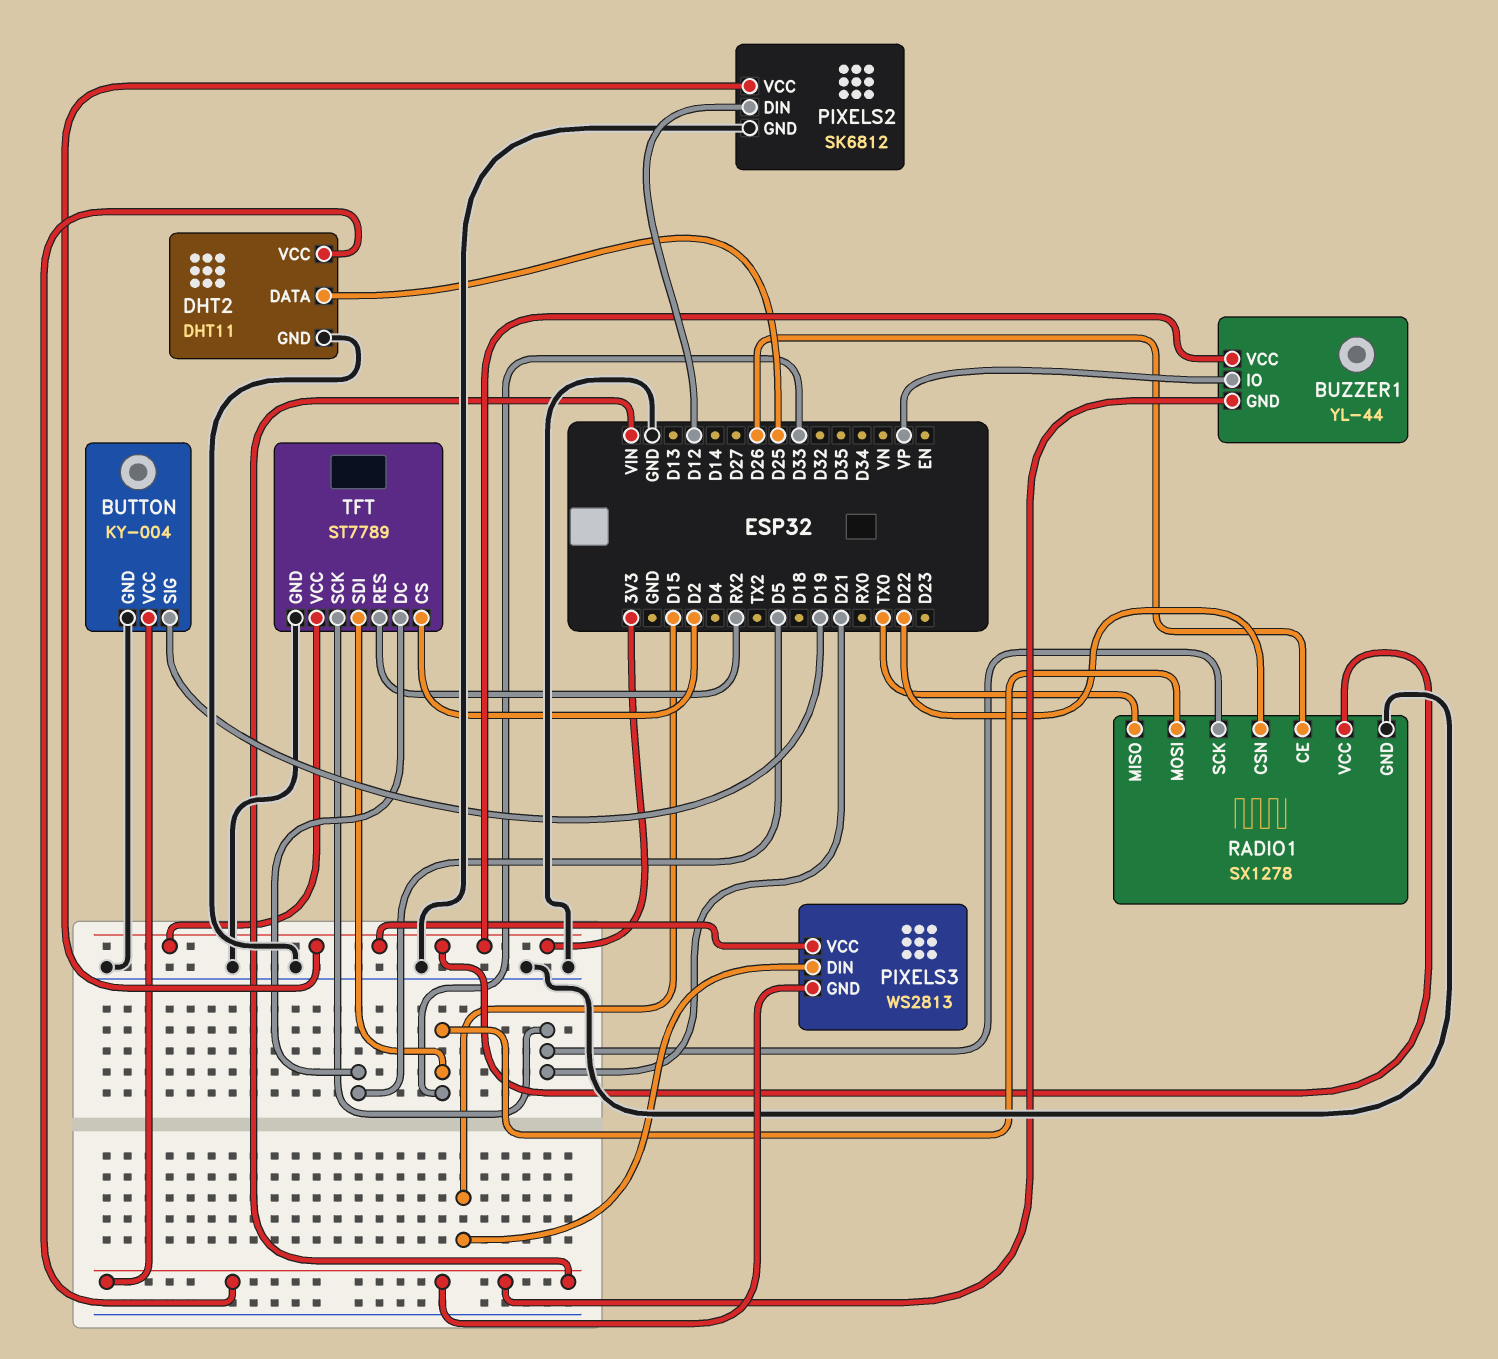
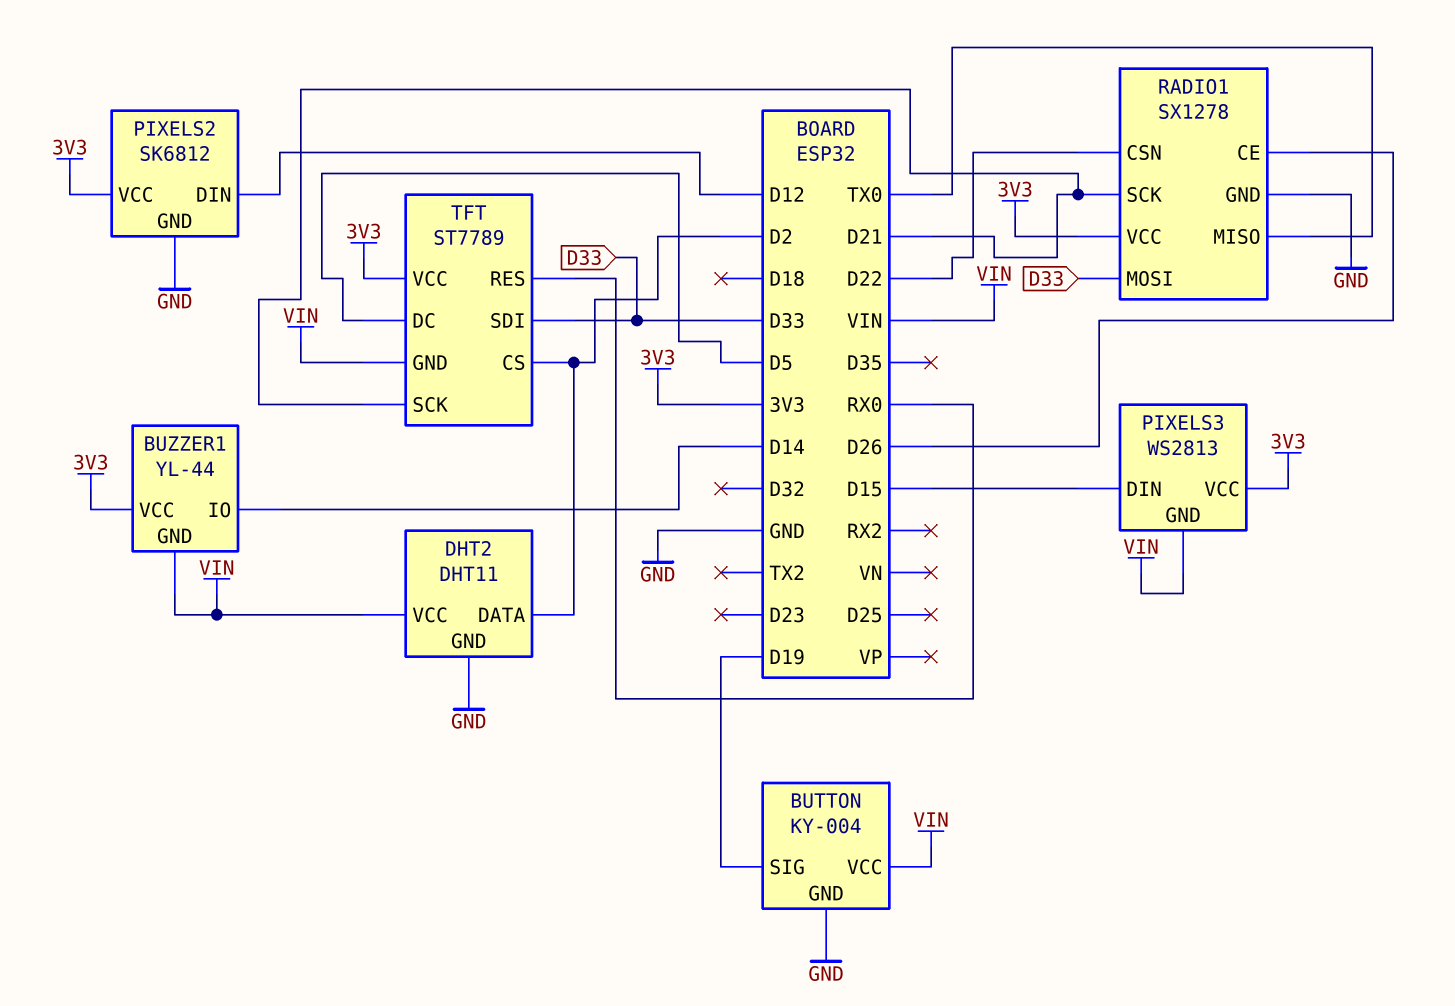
BUZZER1 pin IO: VP -> D14
DHT2 pin DATA: D25 -> D2
TFT pin GND: GND -> VIN
TFT pin RES: RX2 -> RX0

